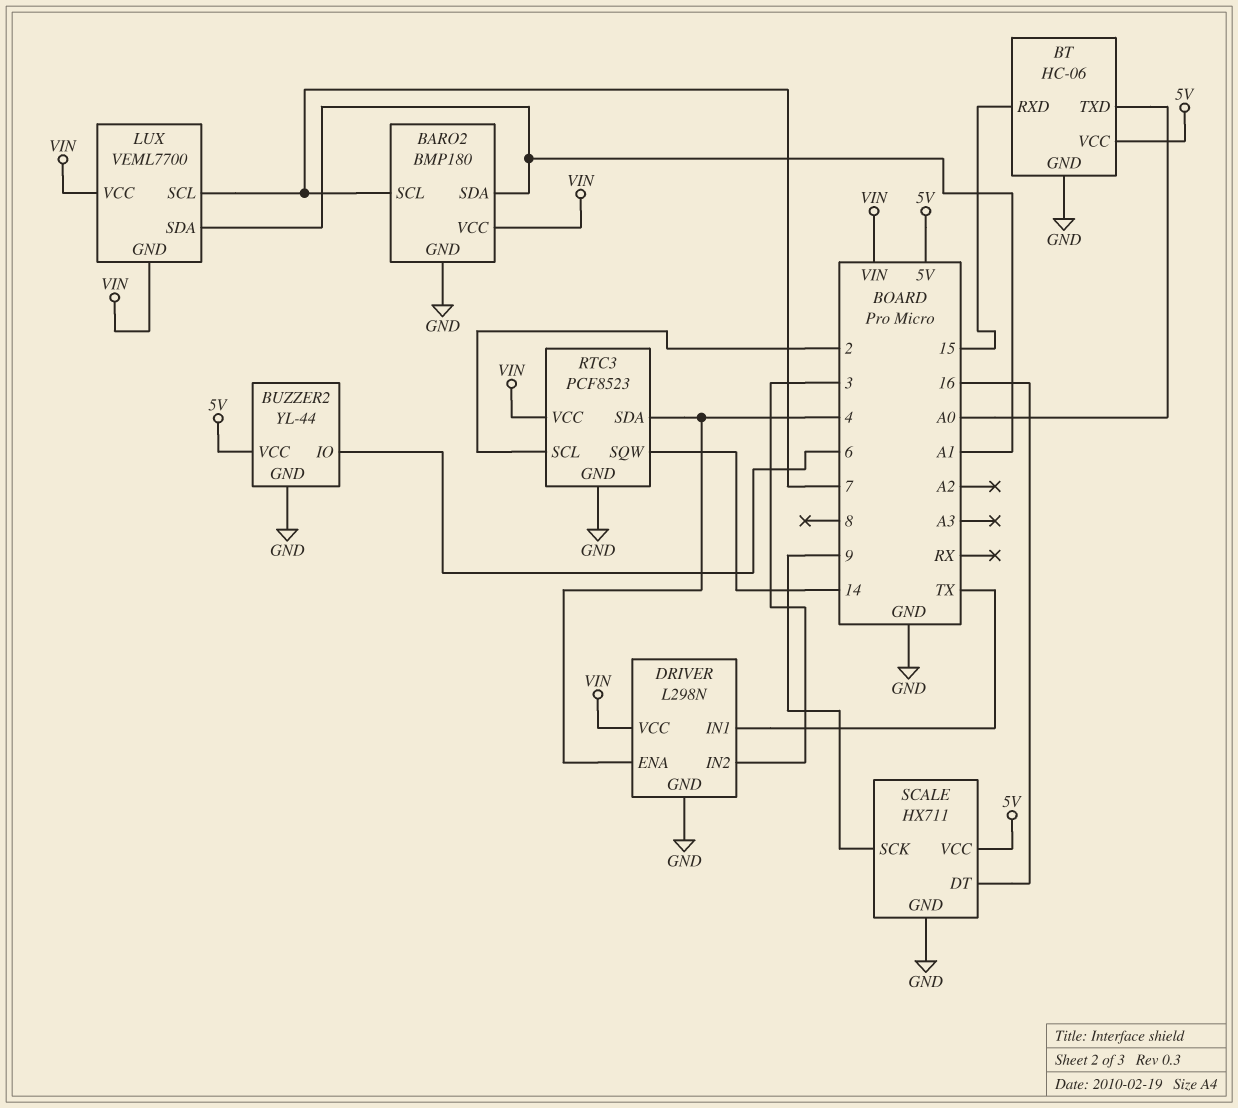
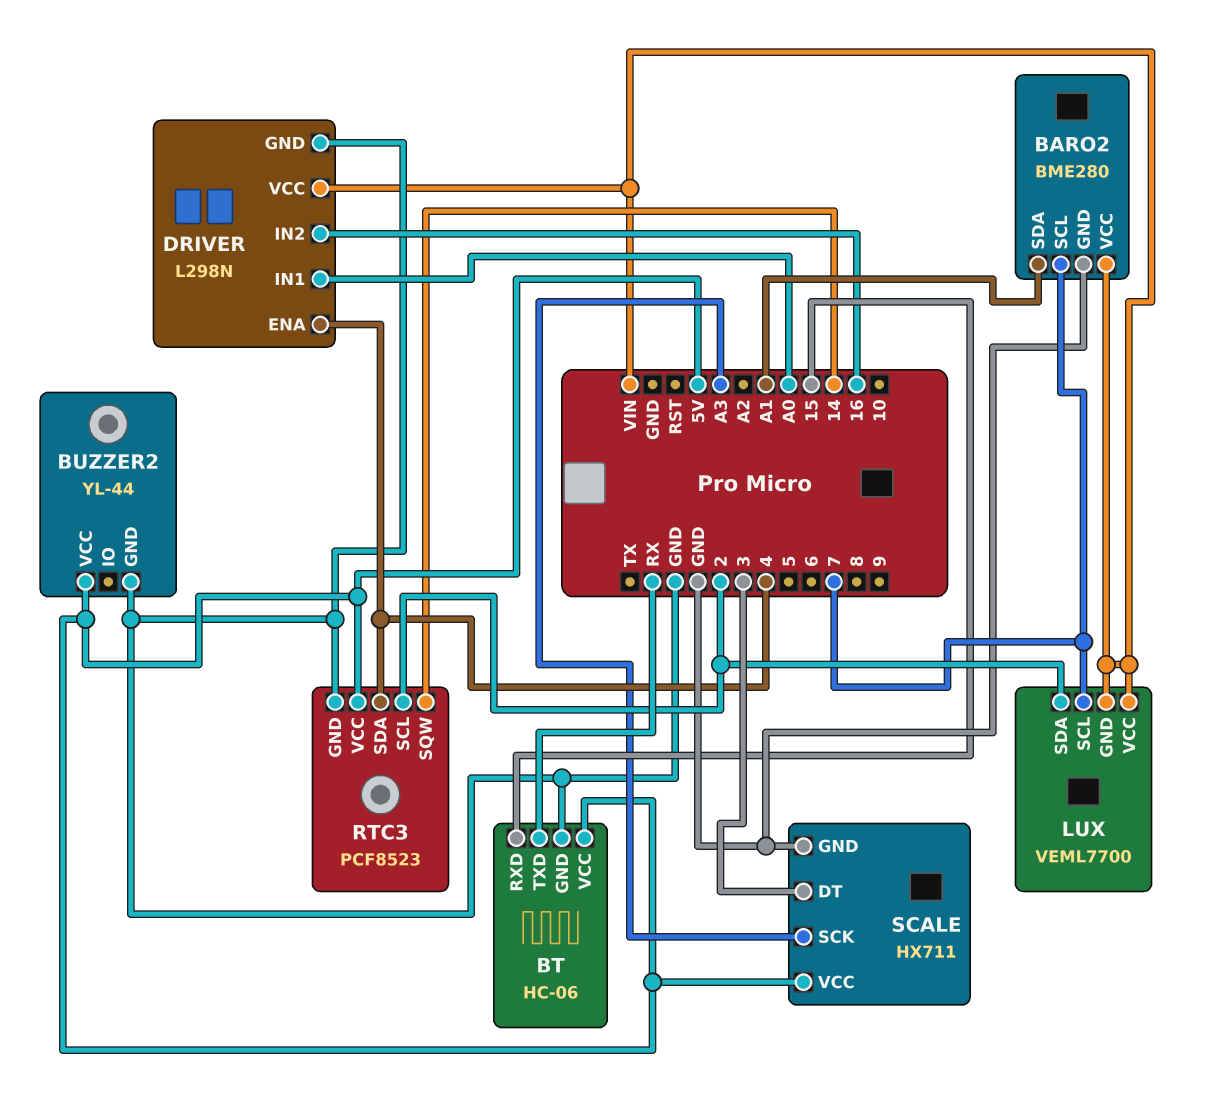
BARO2: BMP180 -> BME280
BT pin TXD: A0 -> RX
BUZZER2 pin IO: 6 -> none
DRIVER pin IN1: TX -> A0
DRIVER pin IN2: 3 -> 16
LUX pin SDA: A1 -> 2
RTC3 pin VCC: VIN -> 5V
SCALE pin DT: 16 -> 3
SCALE pin SCK: 9 -> A3

